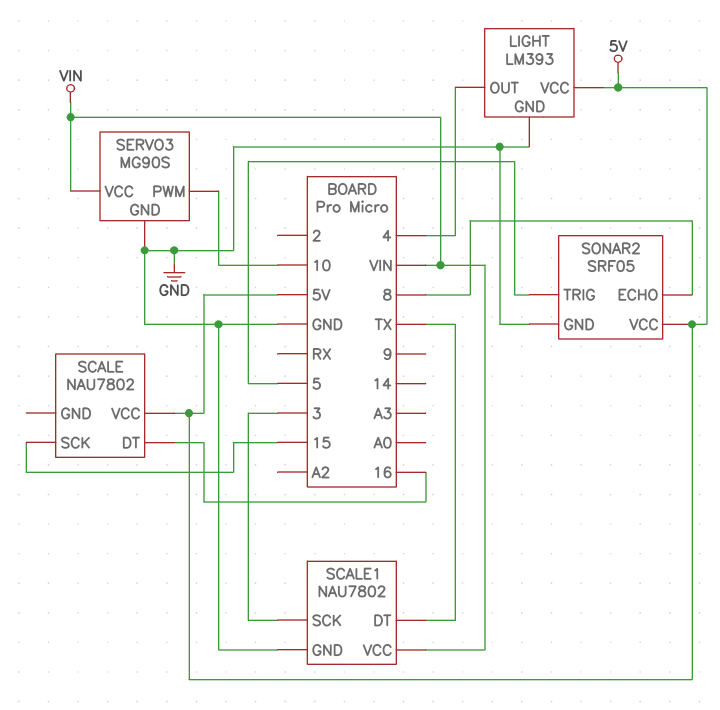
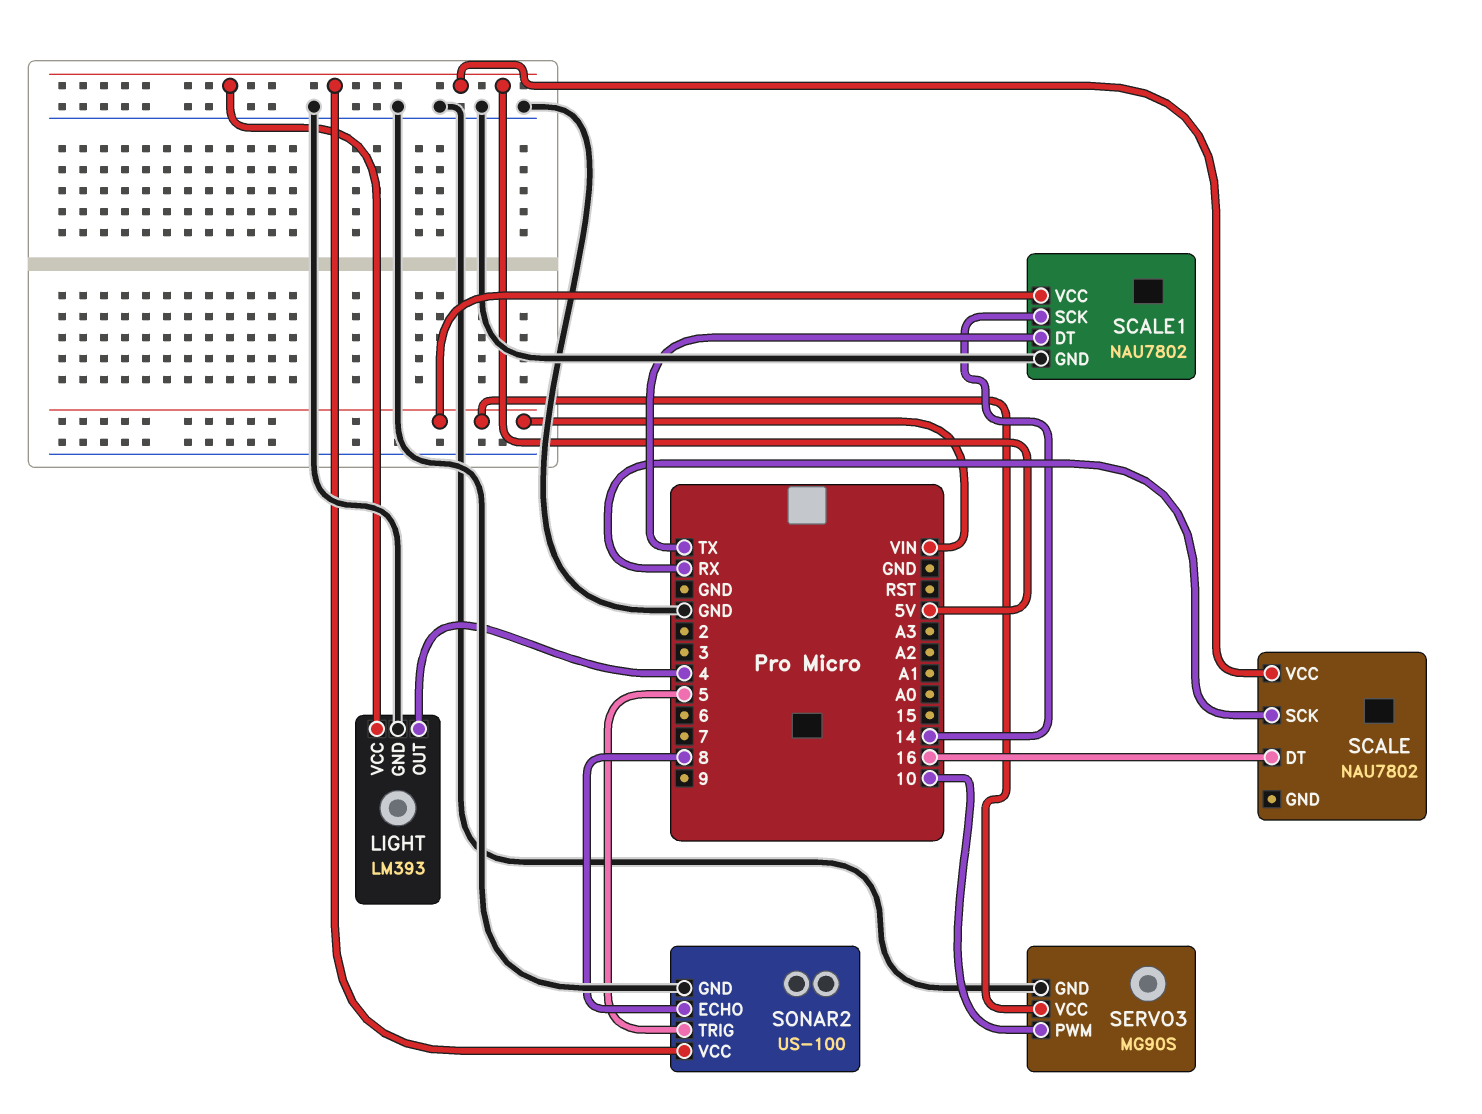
SCALE pin SCK: 15 -> RX
SCALE1 pin SCK: 3 -> 14
SONAR2: SRF05 -> US-100

